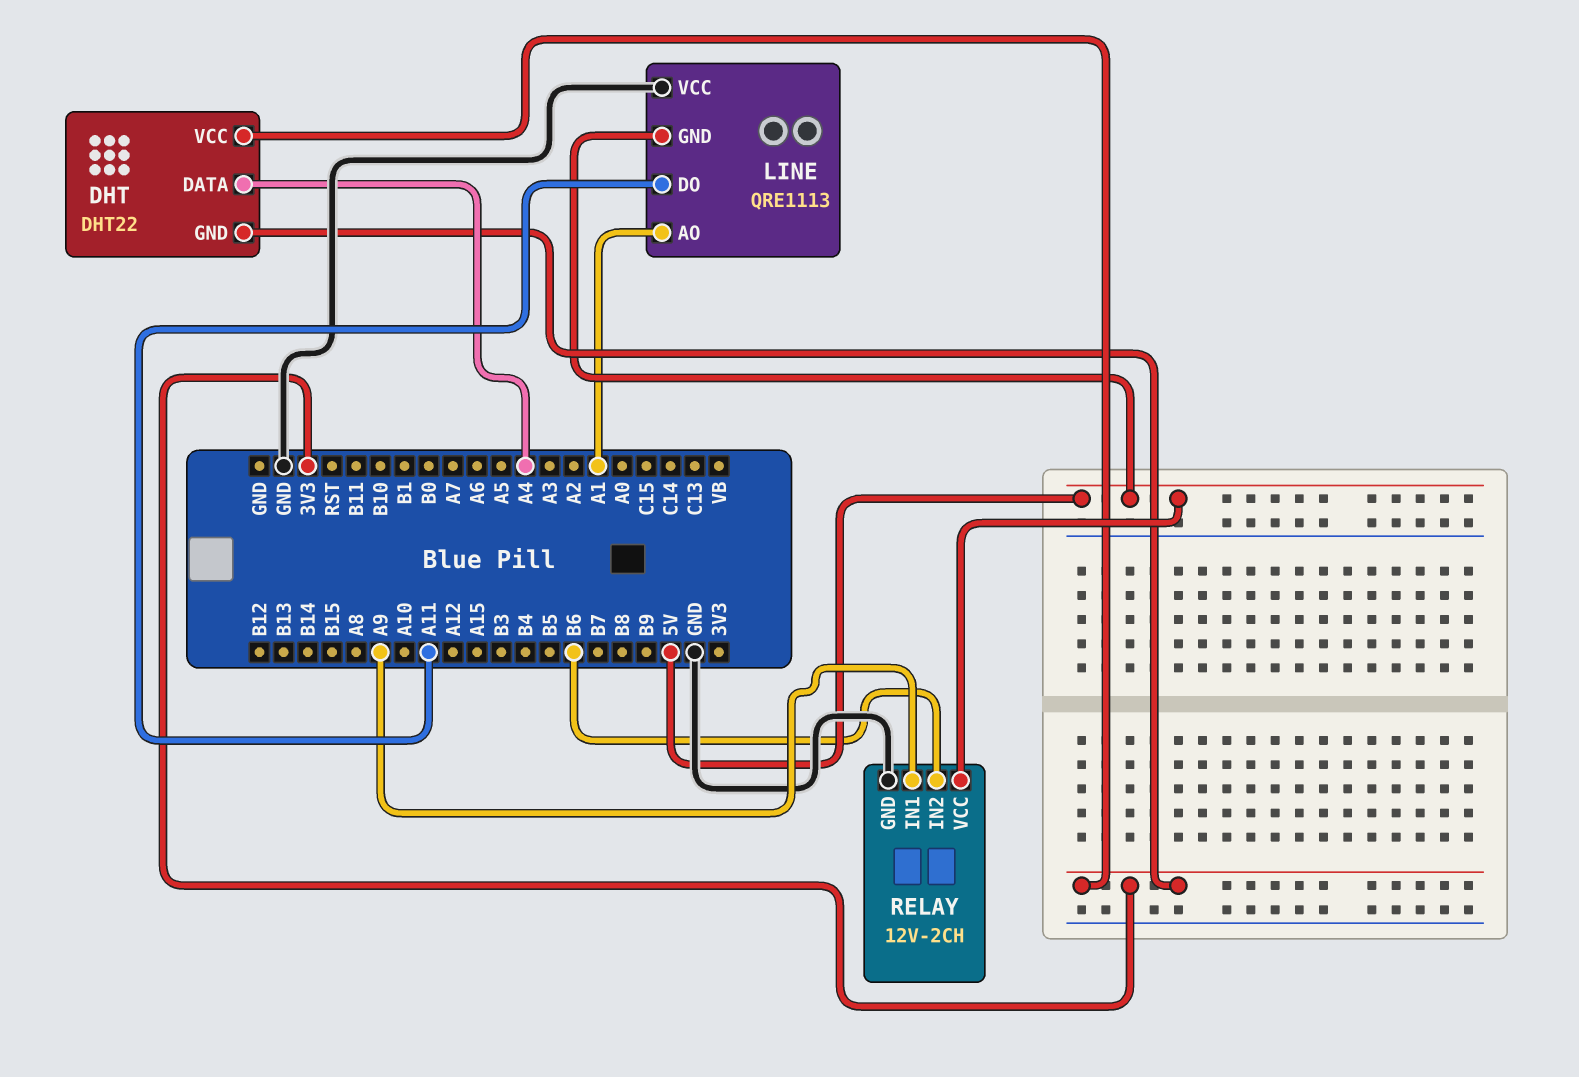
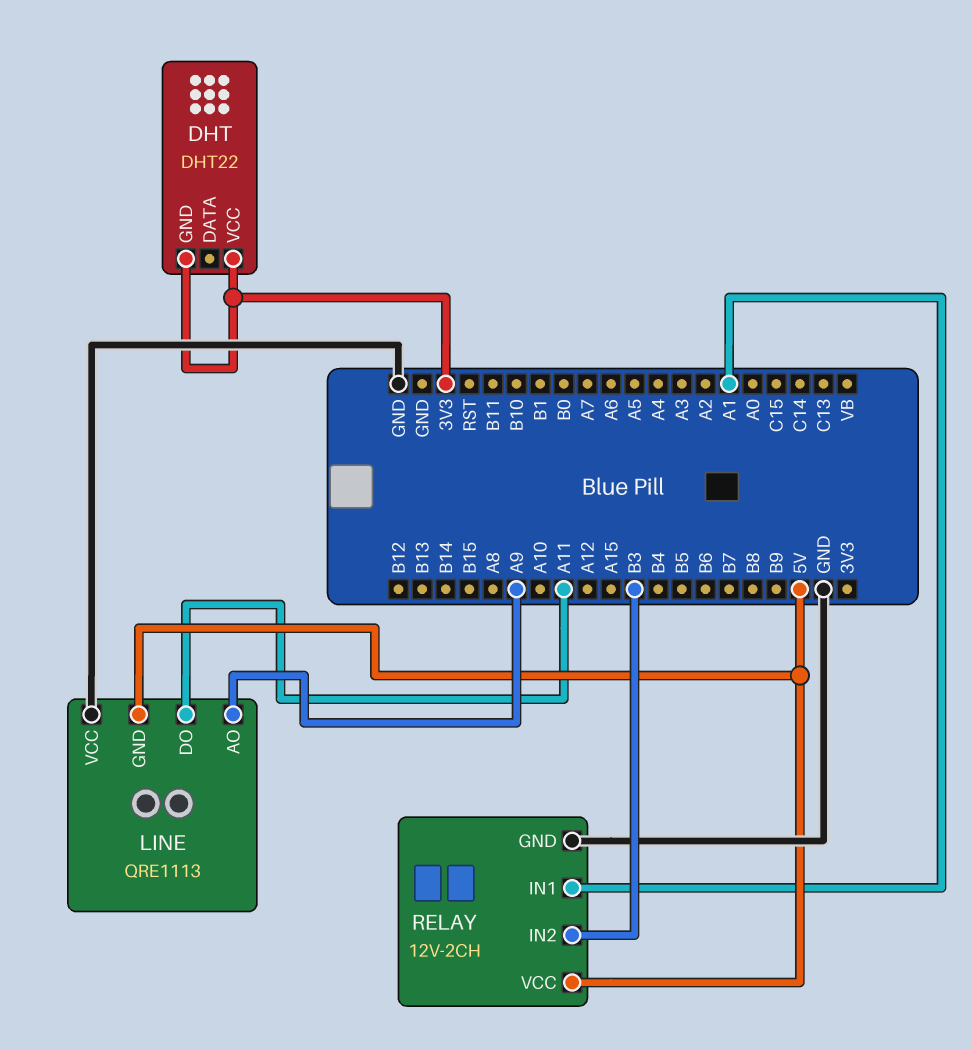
DHT pin DATA: A4 -> none
LINE pin AO: A1 -> A9
RELAY pin IN1: A9 -> A1
RELAY pin IN2: B6 -> B3

